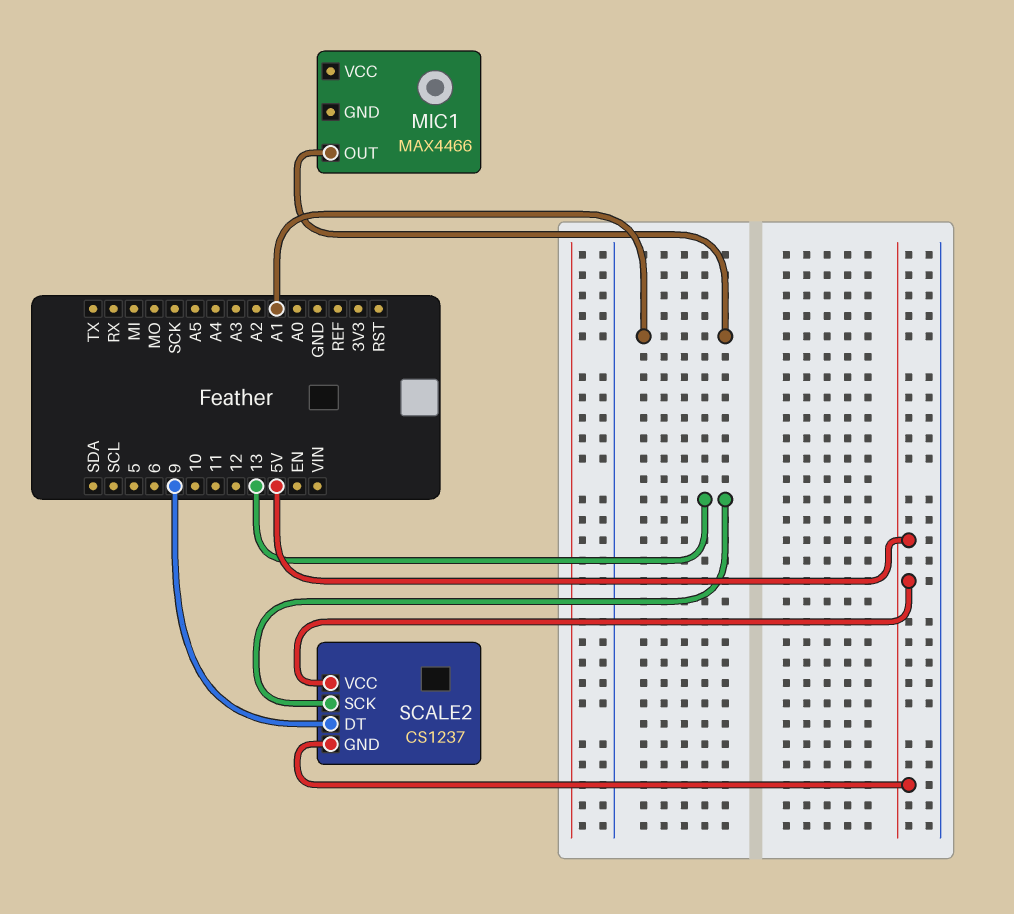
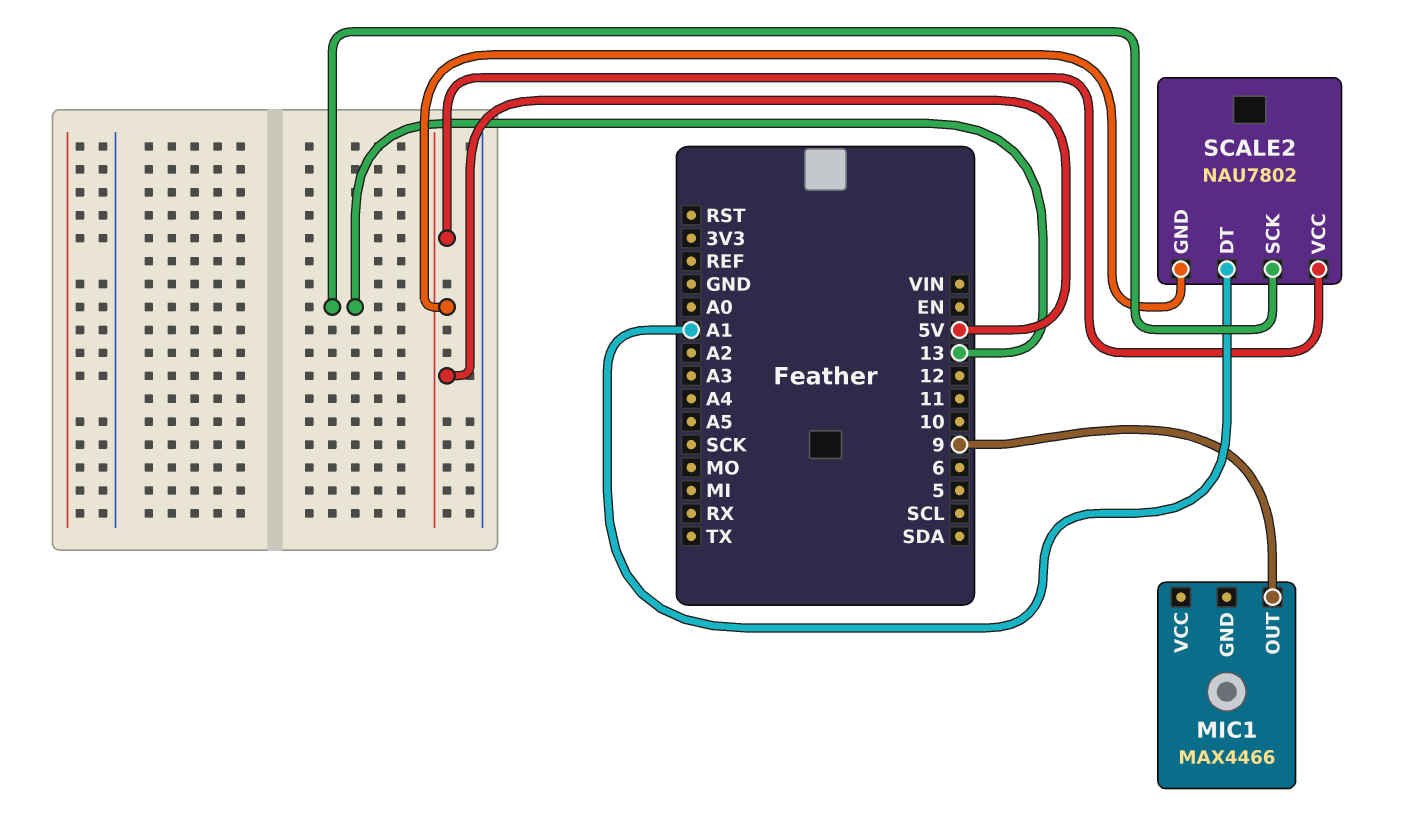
MIC1 pin OUT: A1 -> 9
SCALE2: CS1237 -> NAU7802
SCALE2 pin DT: 9 -> A1

